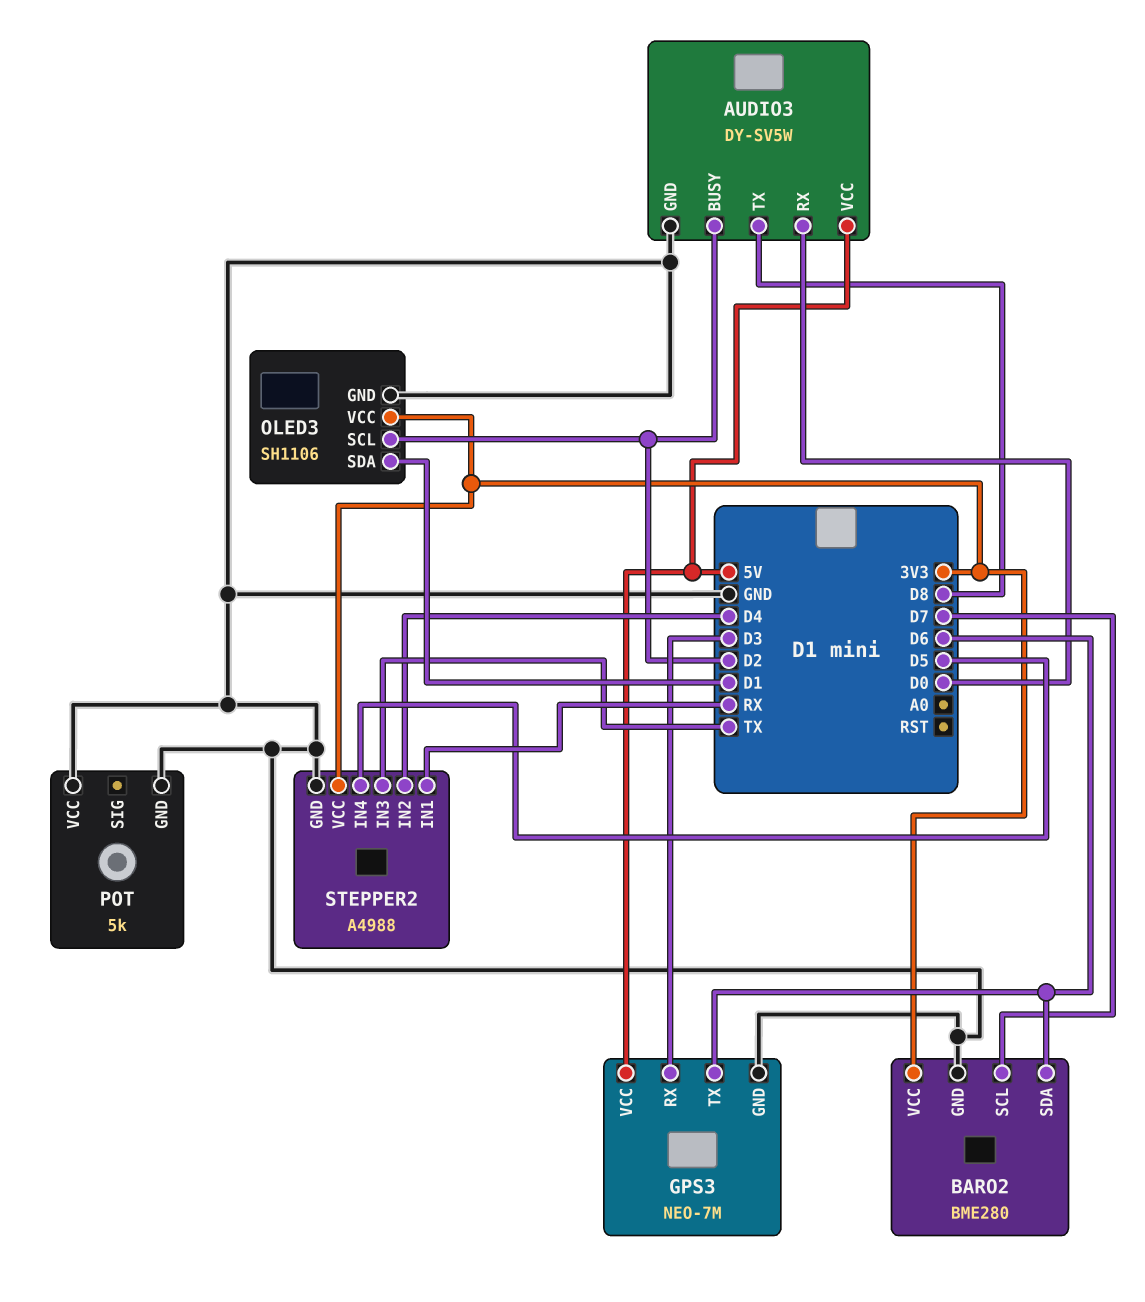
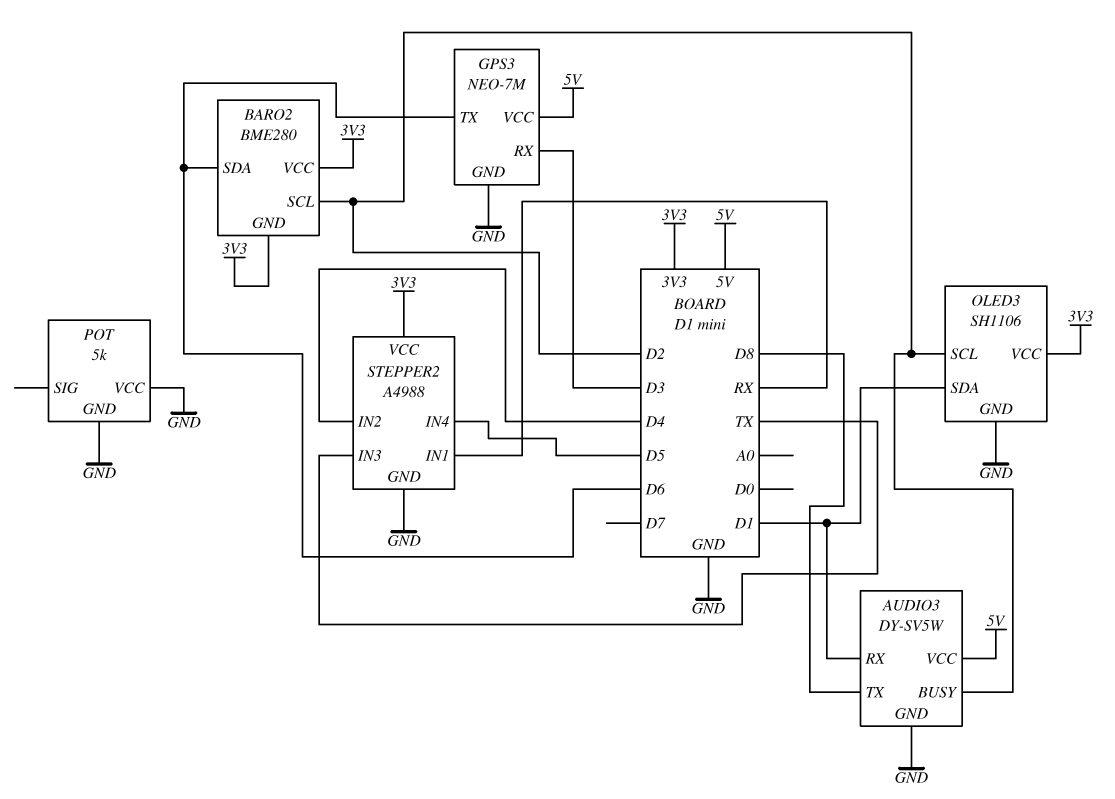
AUDIO3 pin RX: D0 -> D1
BARO2 pin GND: GND -> 3V3
BARO2 pin SCL: D7 -> D2

